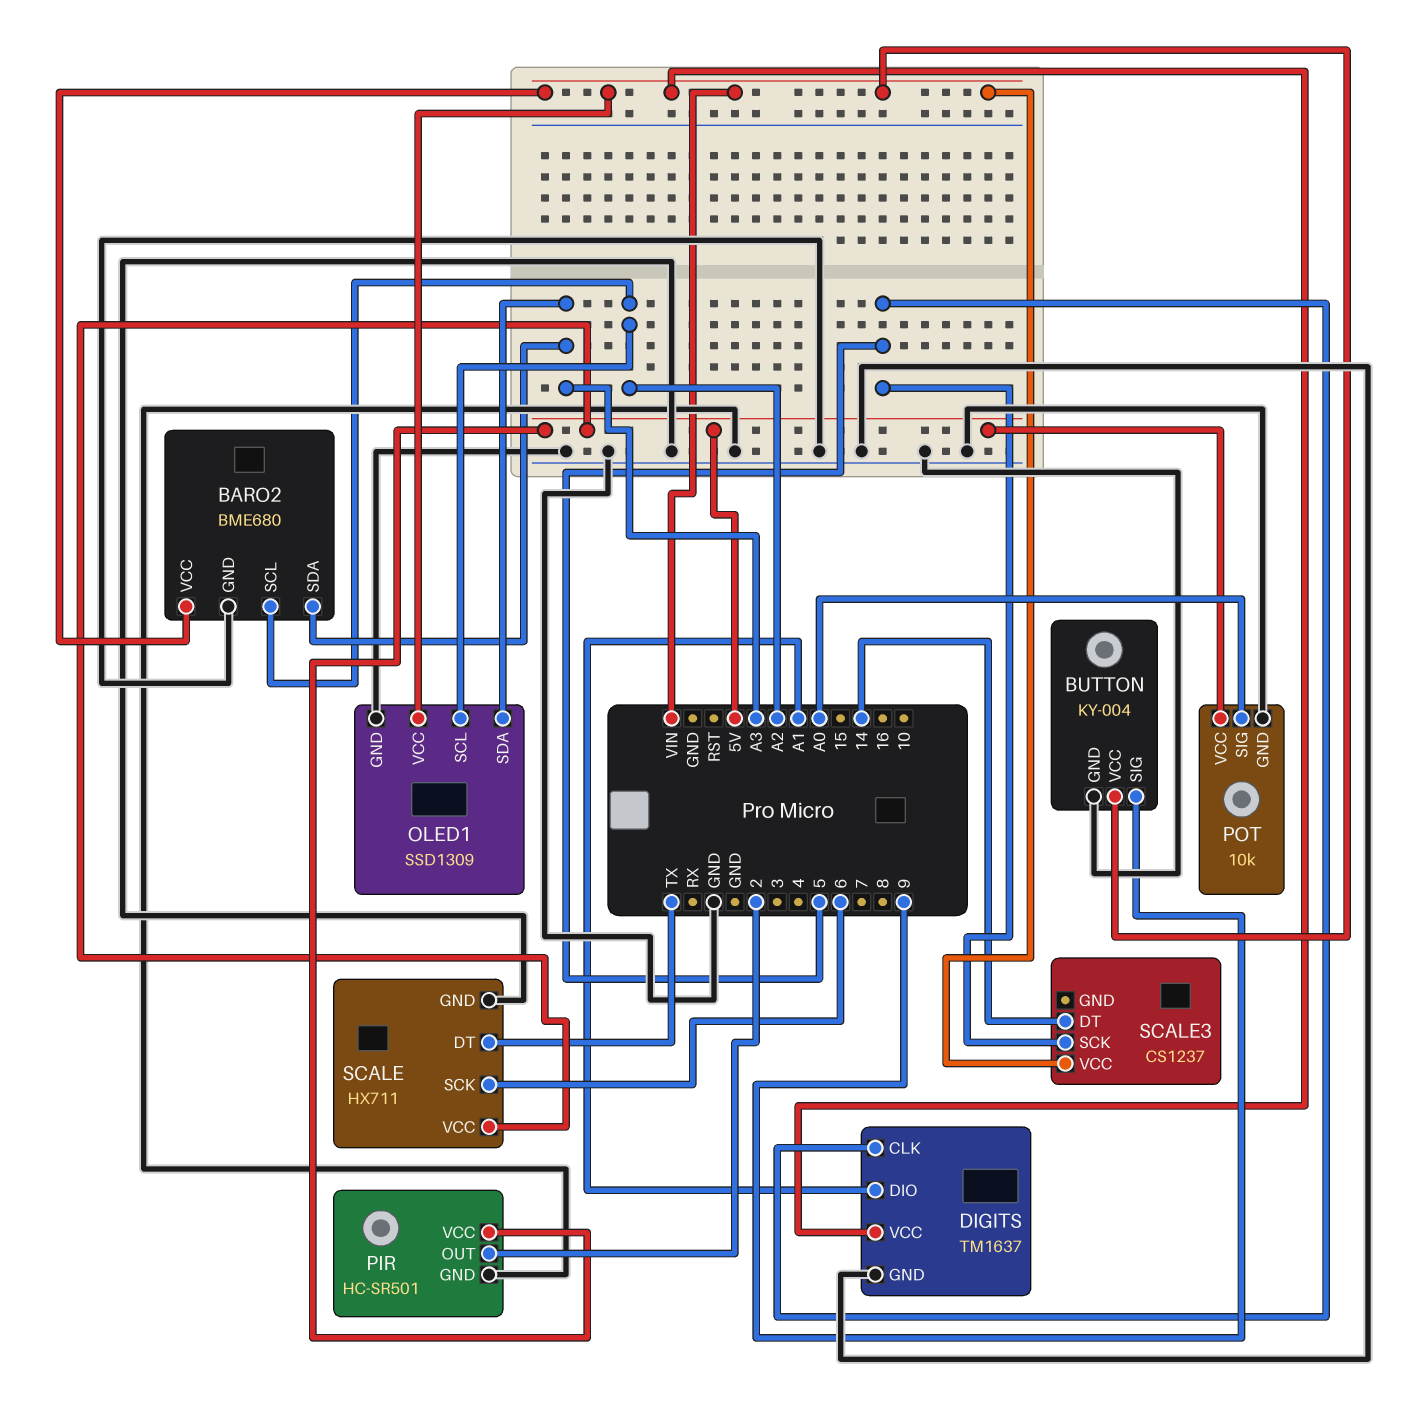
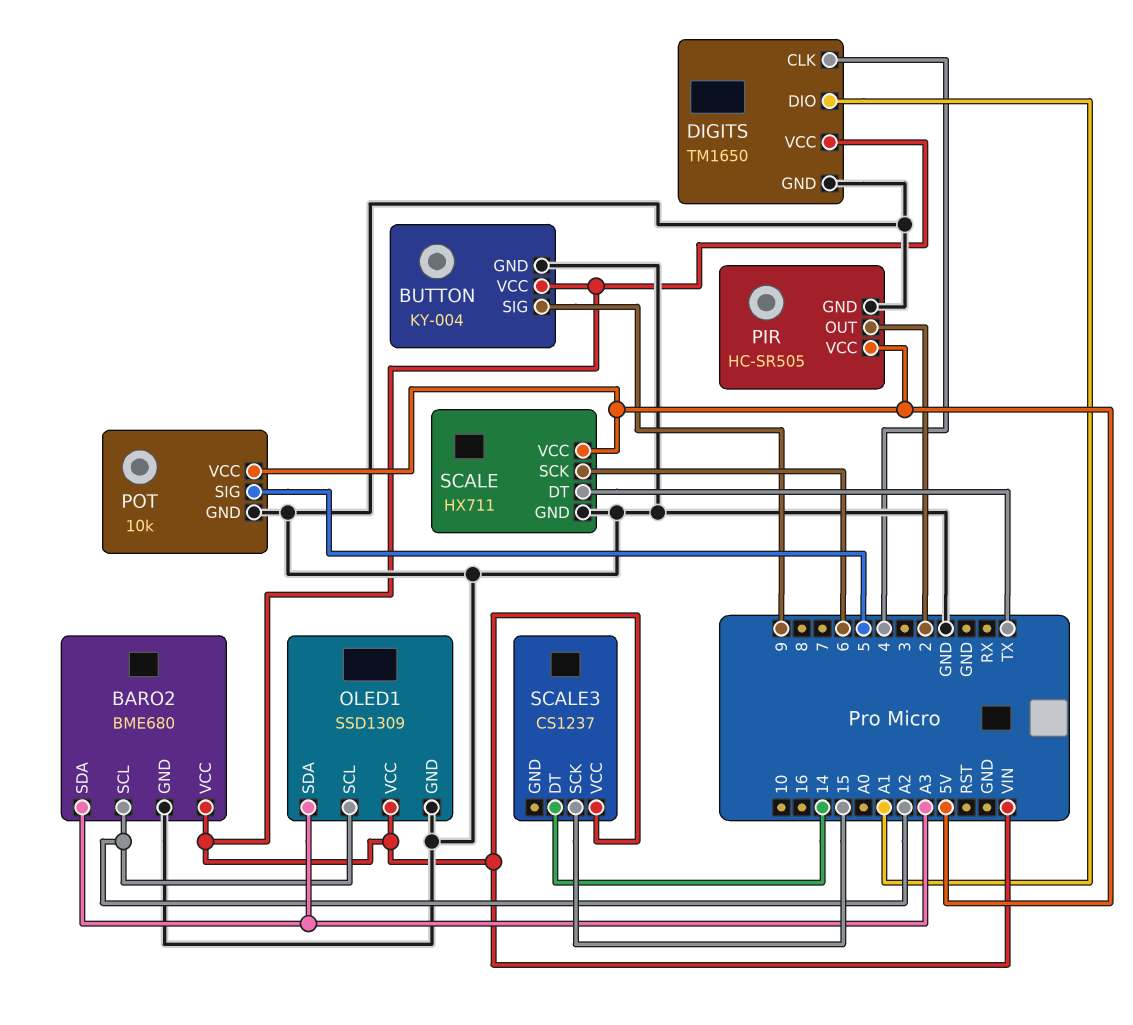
DIGITS: TM1637 -> TM1650
DIGITS pin CLK: 5 -> 4
PIR: HC-SR501 -> HC-SR505
POT pin SIG: A0 -> 5
SCALE3 pin SCK: 5 -> 15

